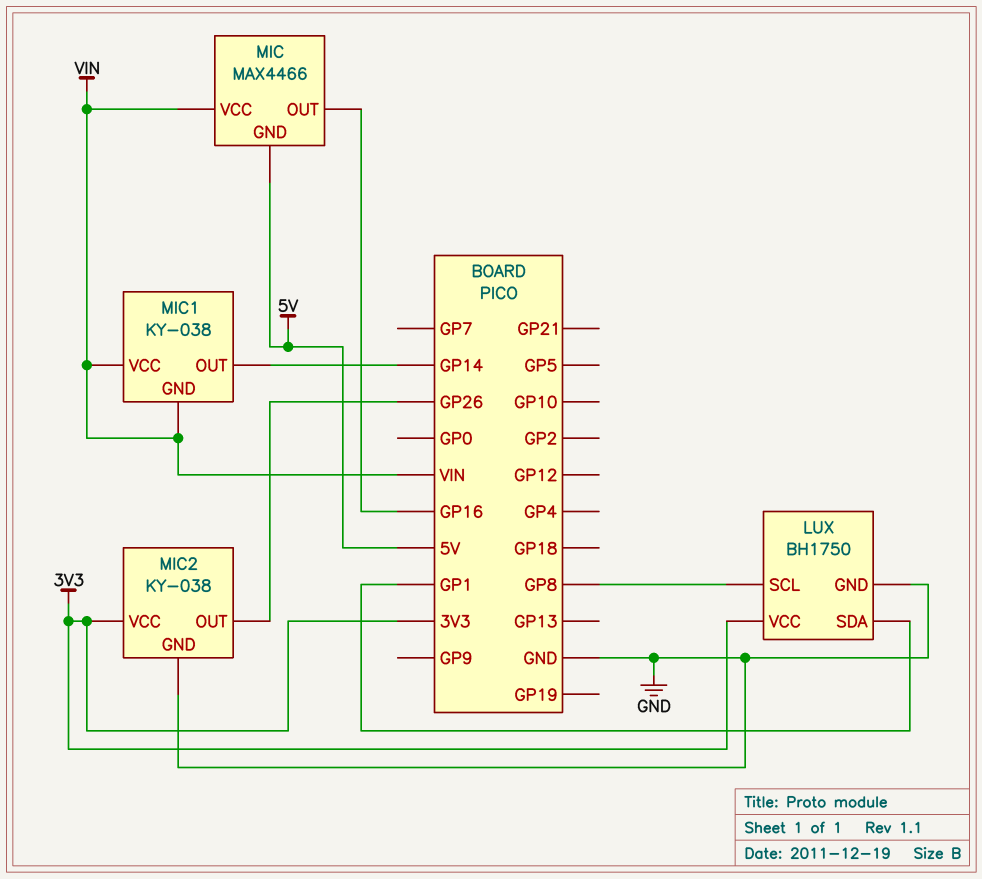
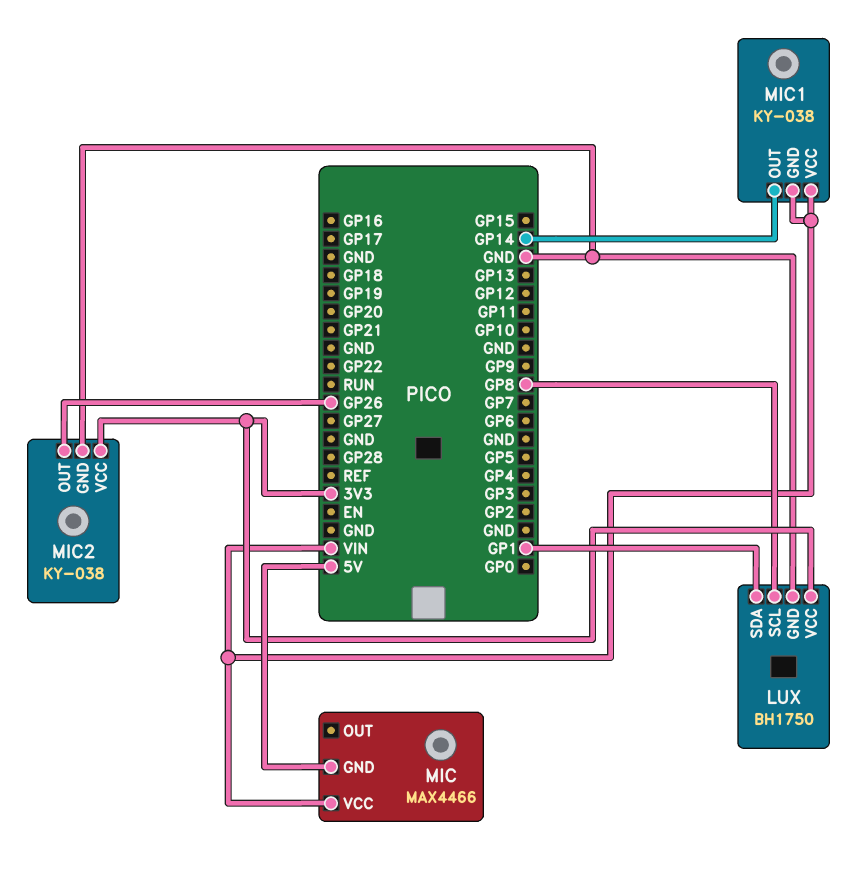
MIC pin OUT: GP16 -> none

